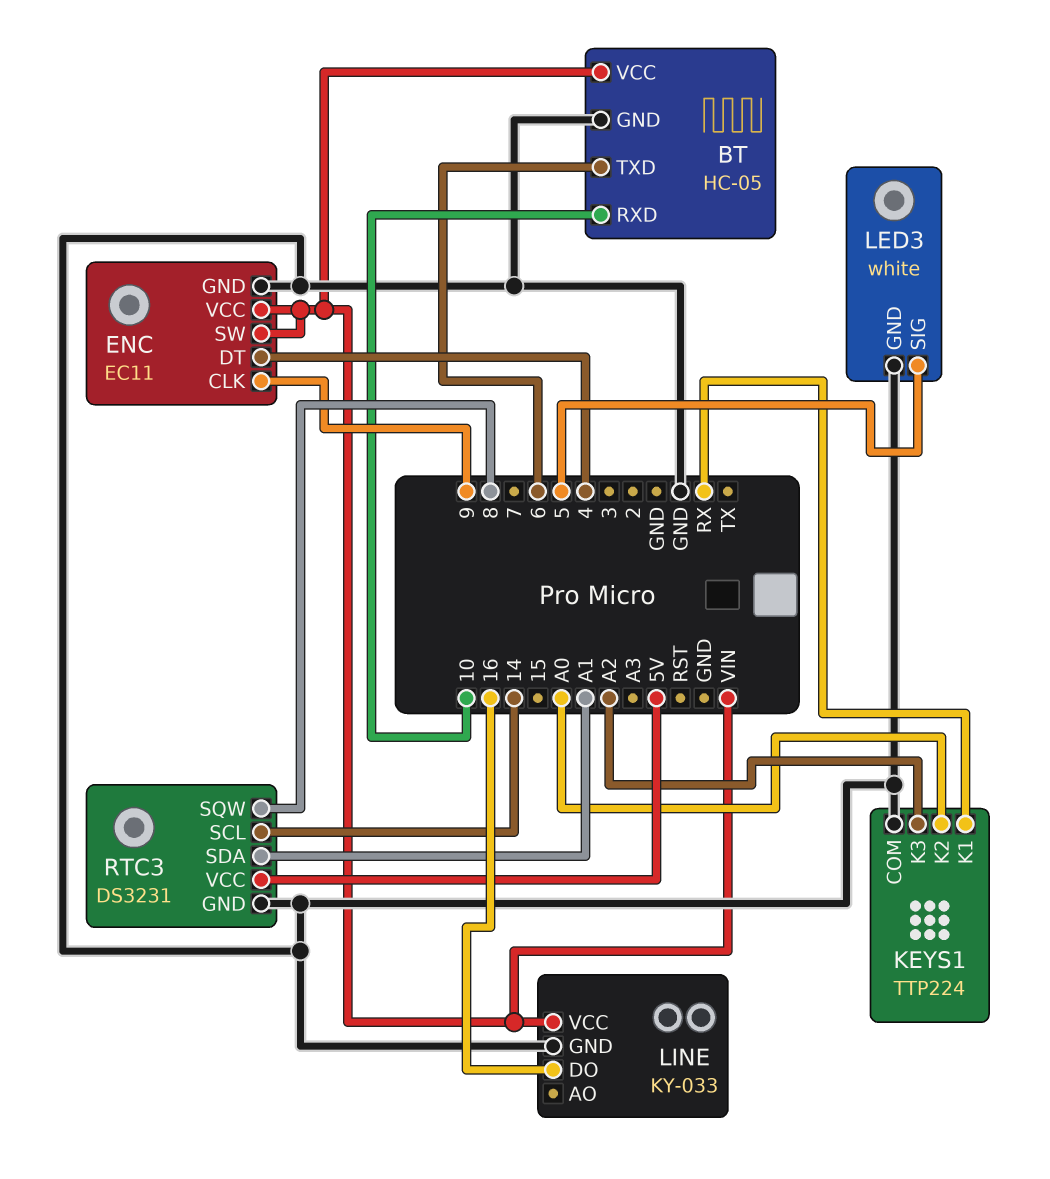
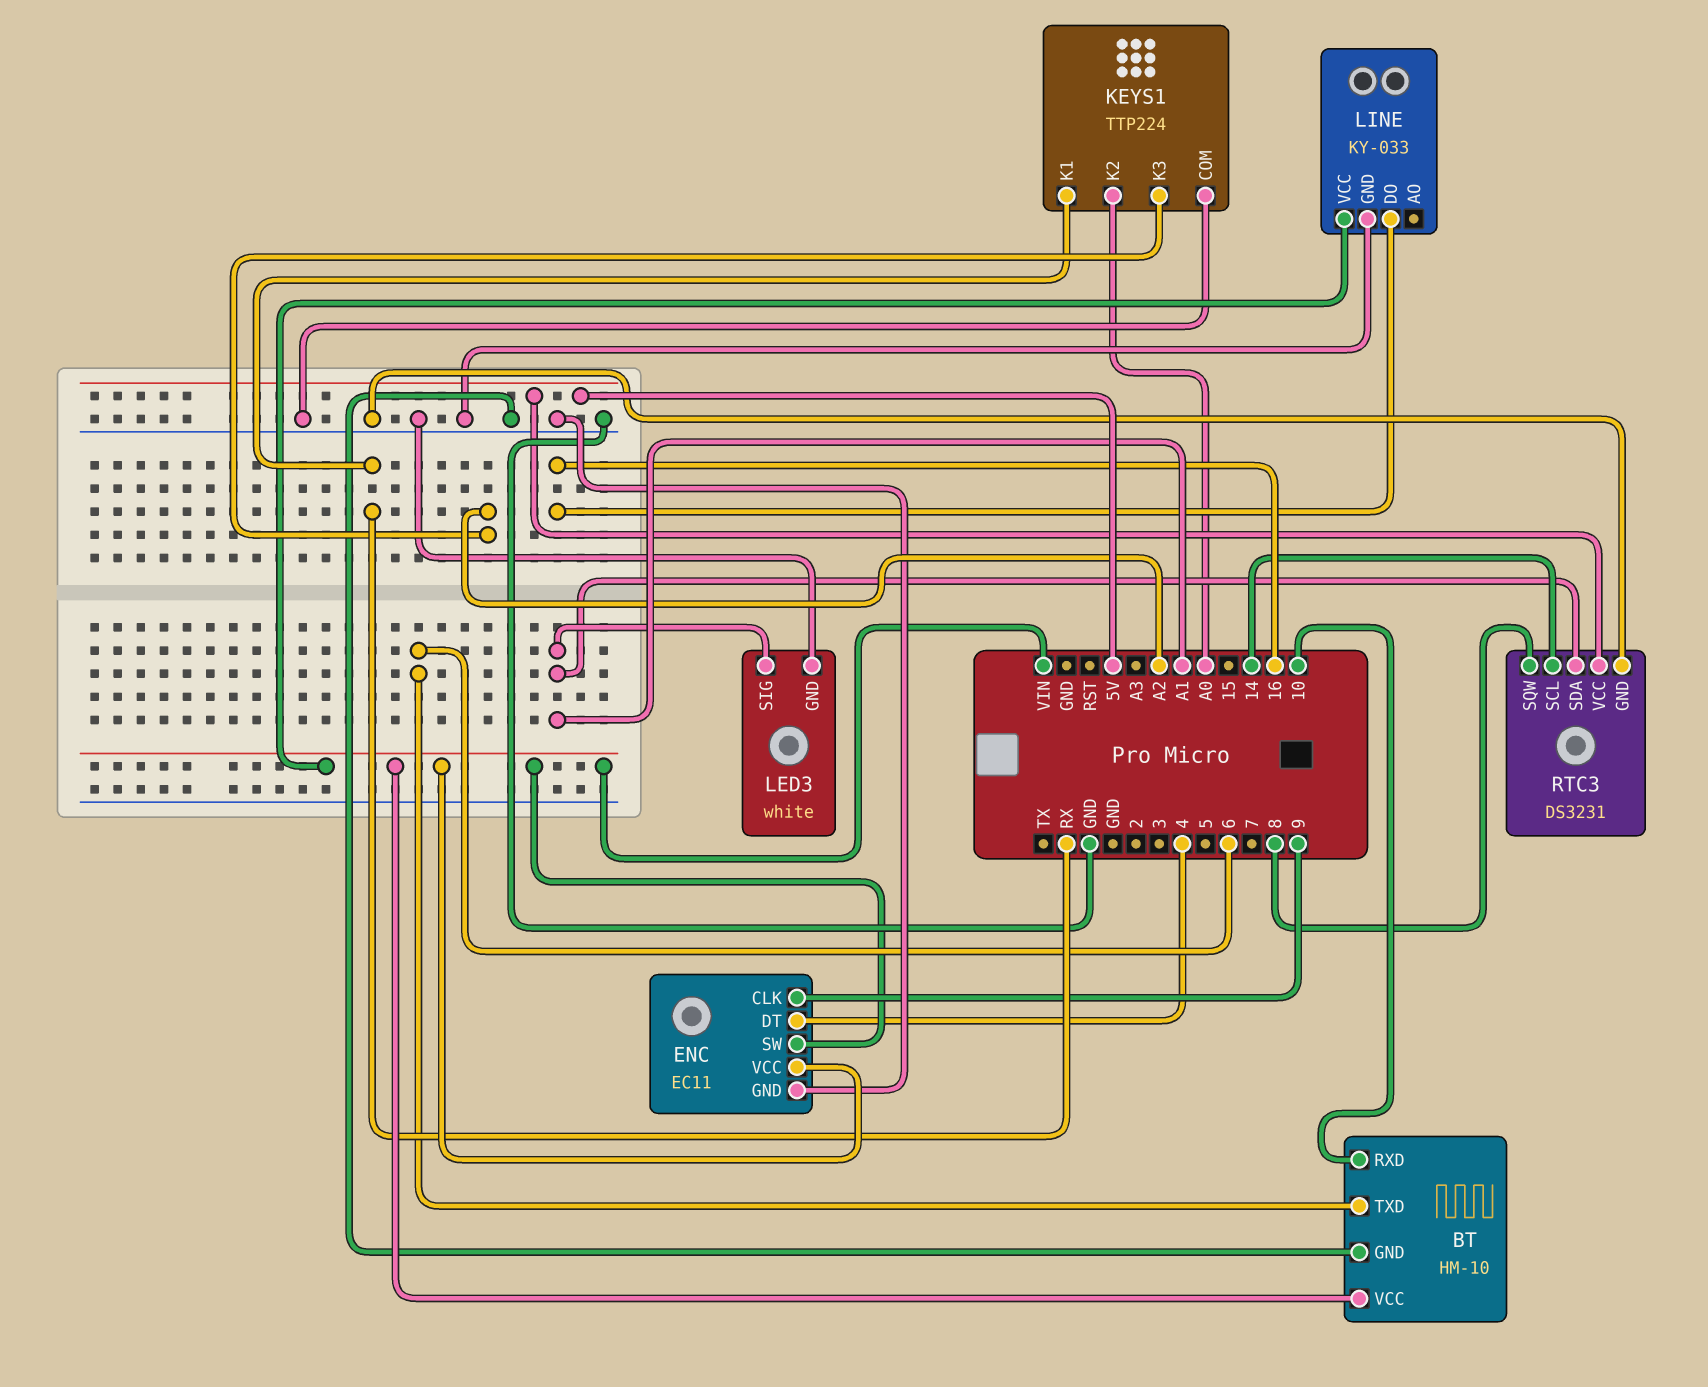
BT: HC-05 -> HM-10
LED3 pin SIG: 5 -> A1

